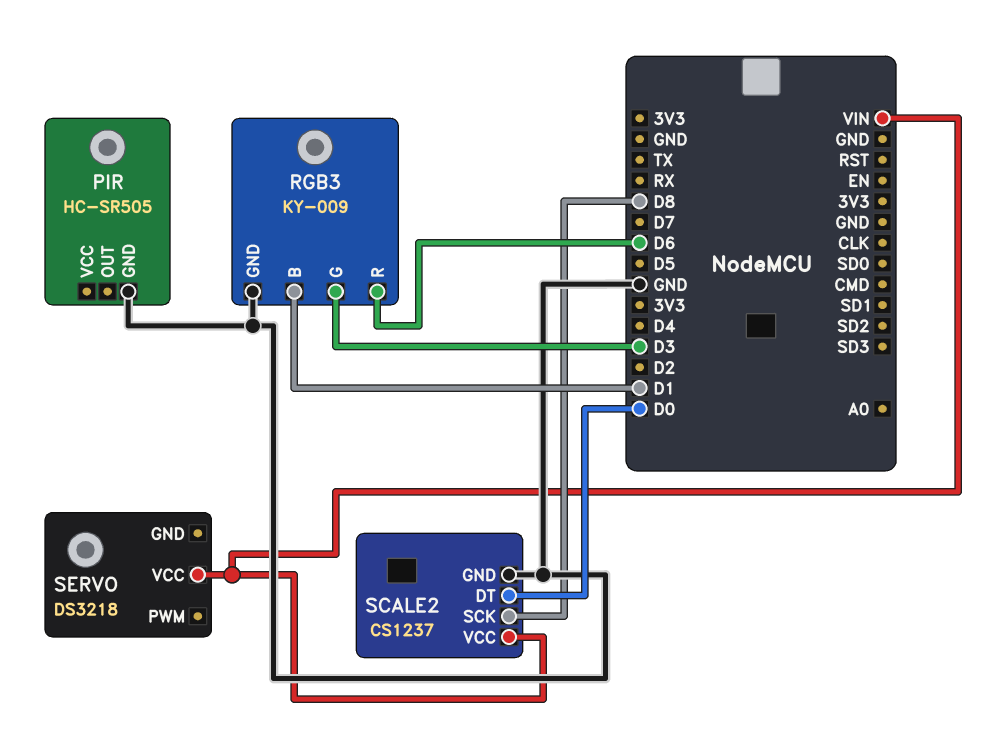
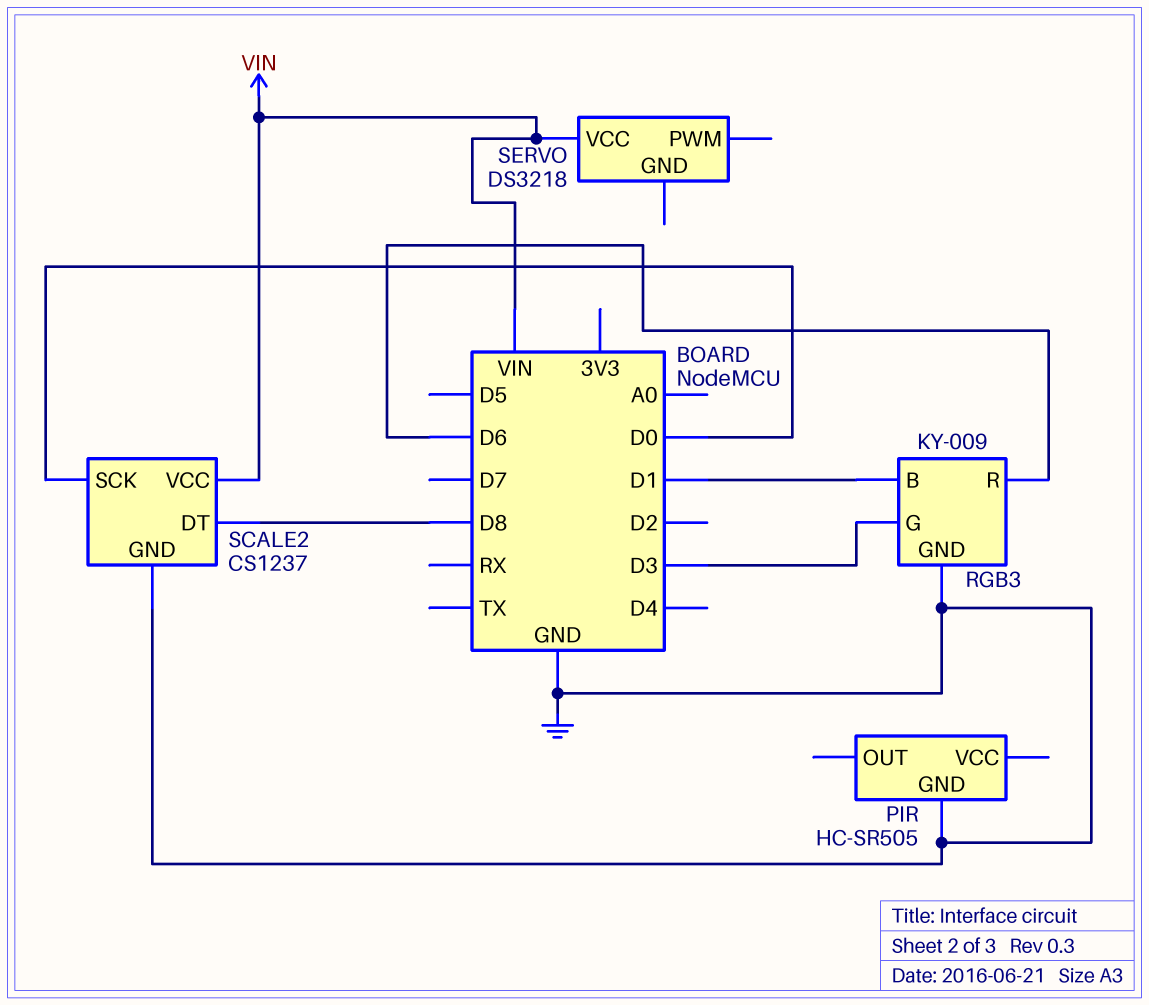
SCALE2 pin DT: D0 -> D8
SCALE2 pin SCK: D8 -> D0

